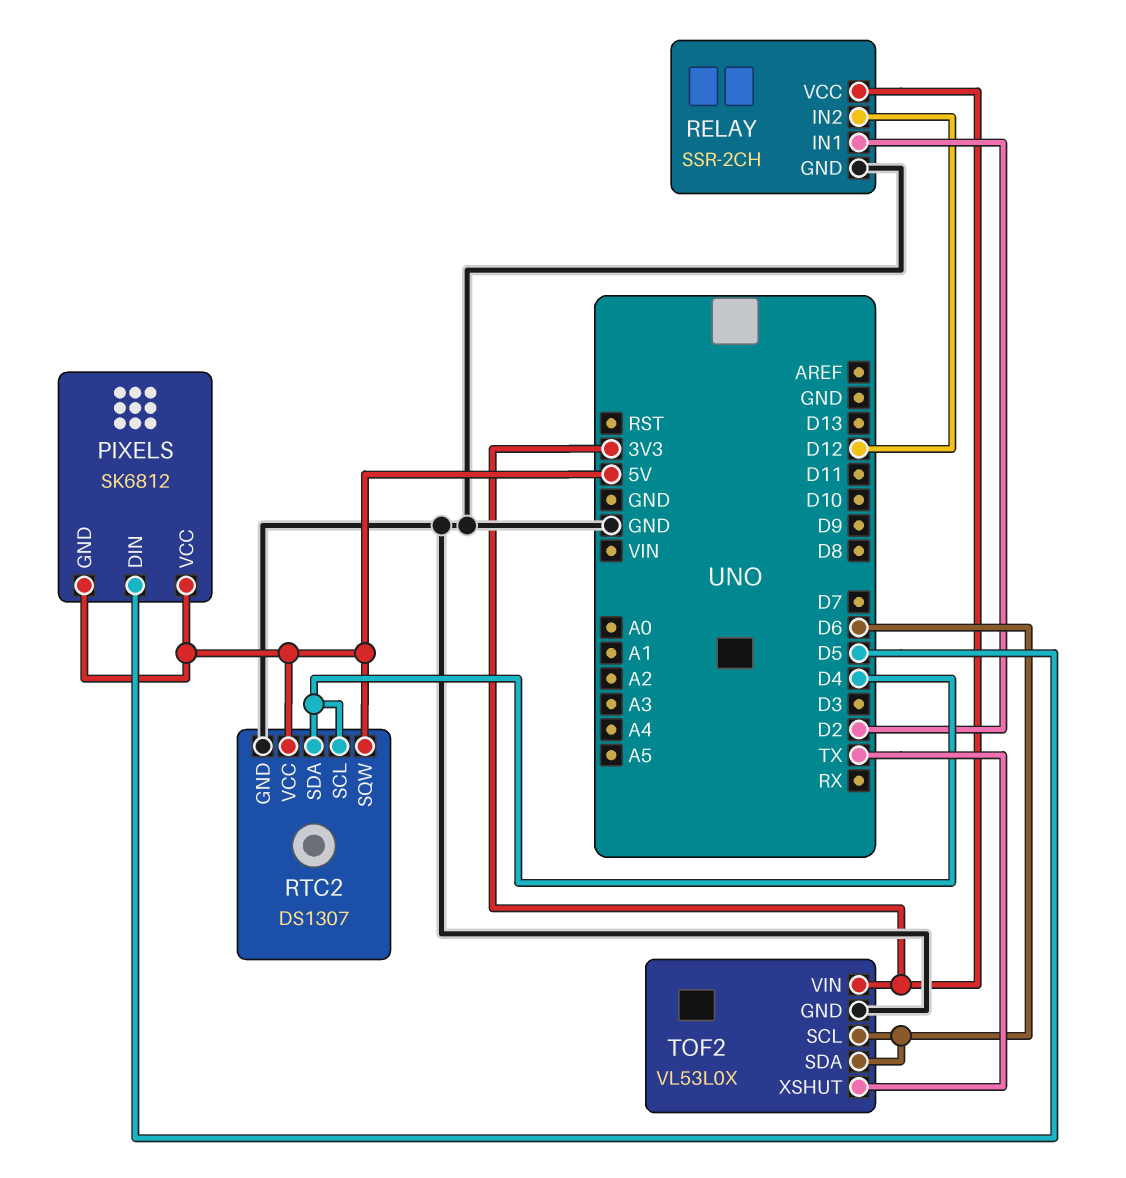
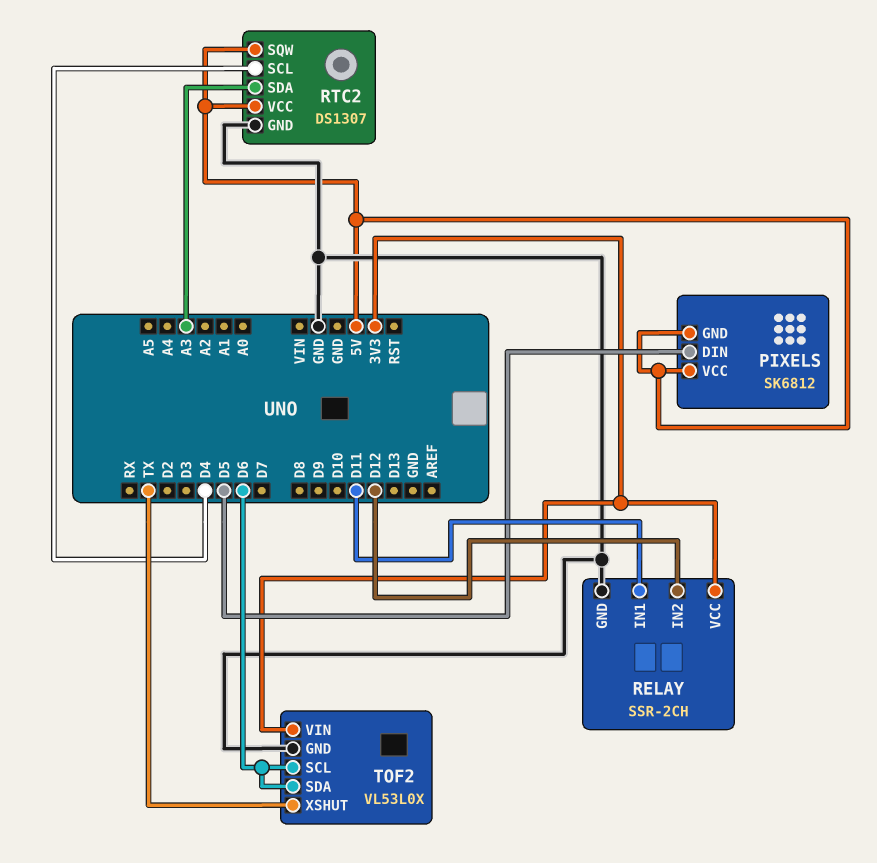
RELAY pin IN1: D2 -> D11
RTC2 pin SDA: D4 -> A3

